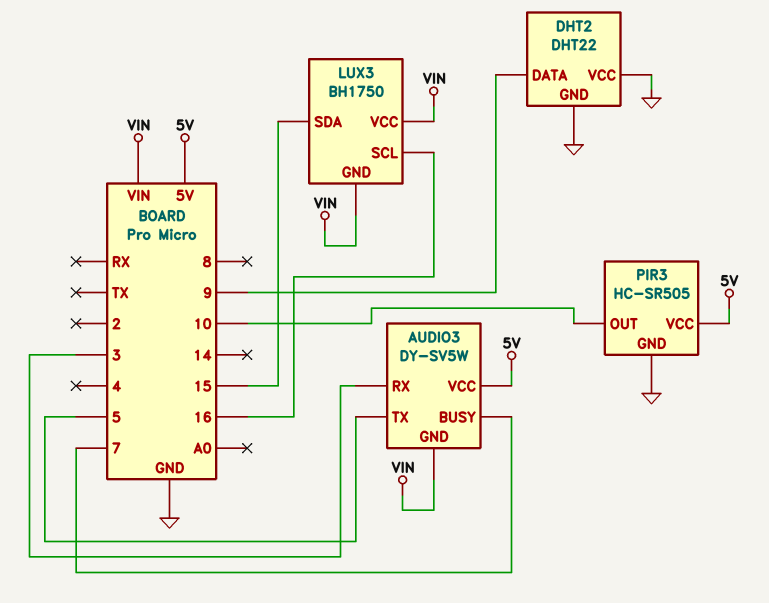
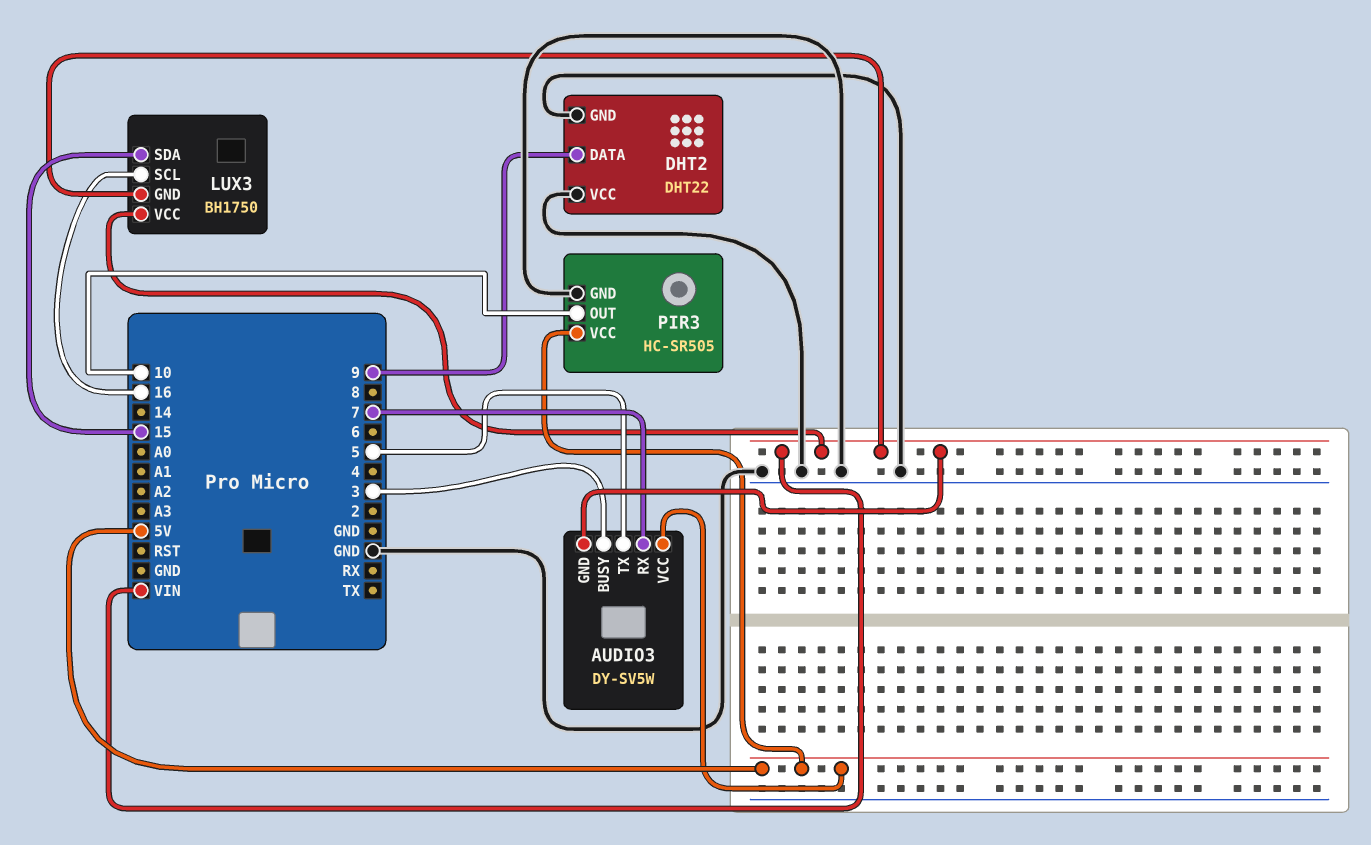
AUDIO3 pin BUSY: 7 -> 3
AUDIO3 pin RX: 3 -> 7

